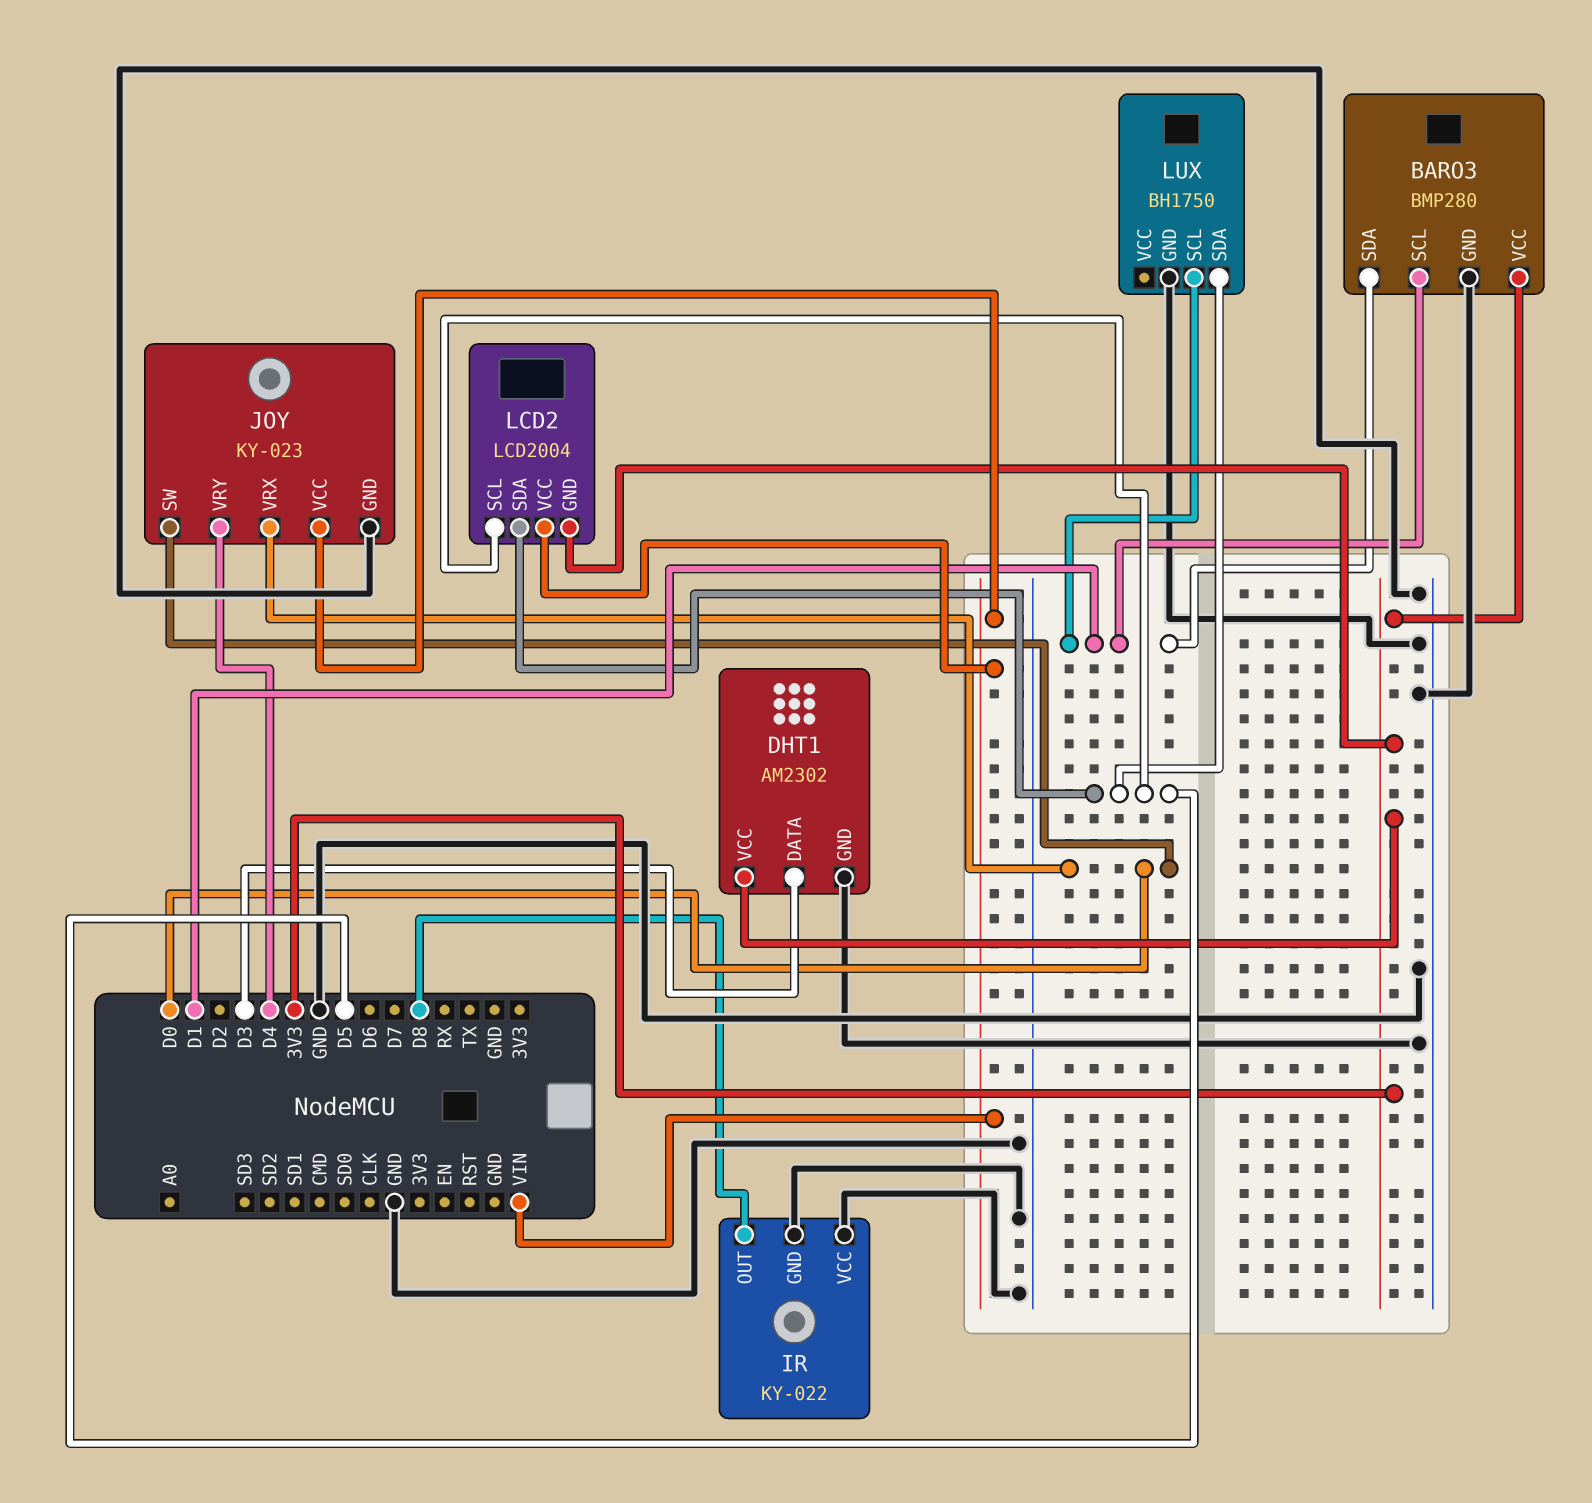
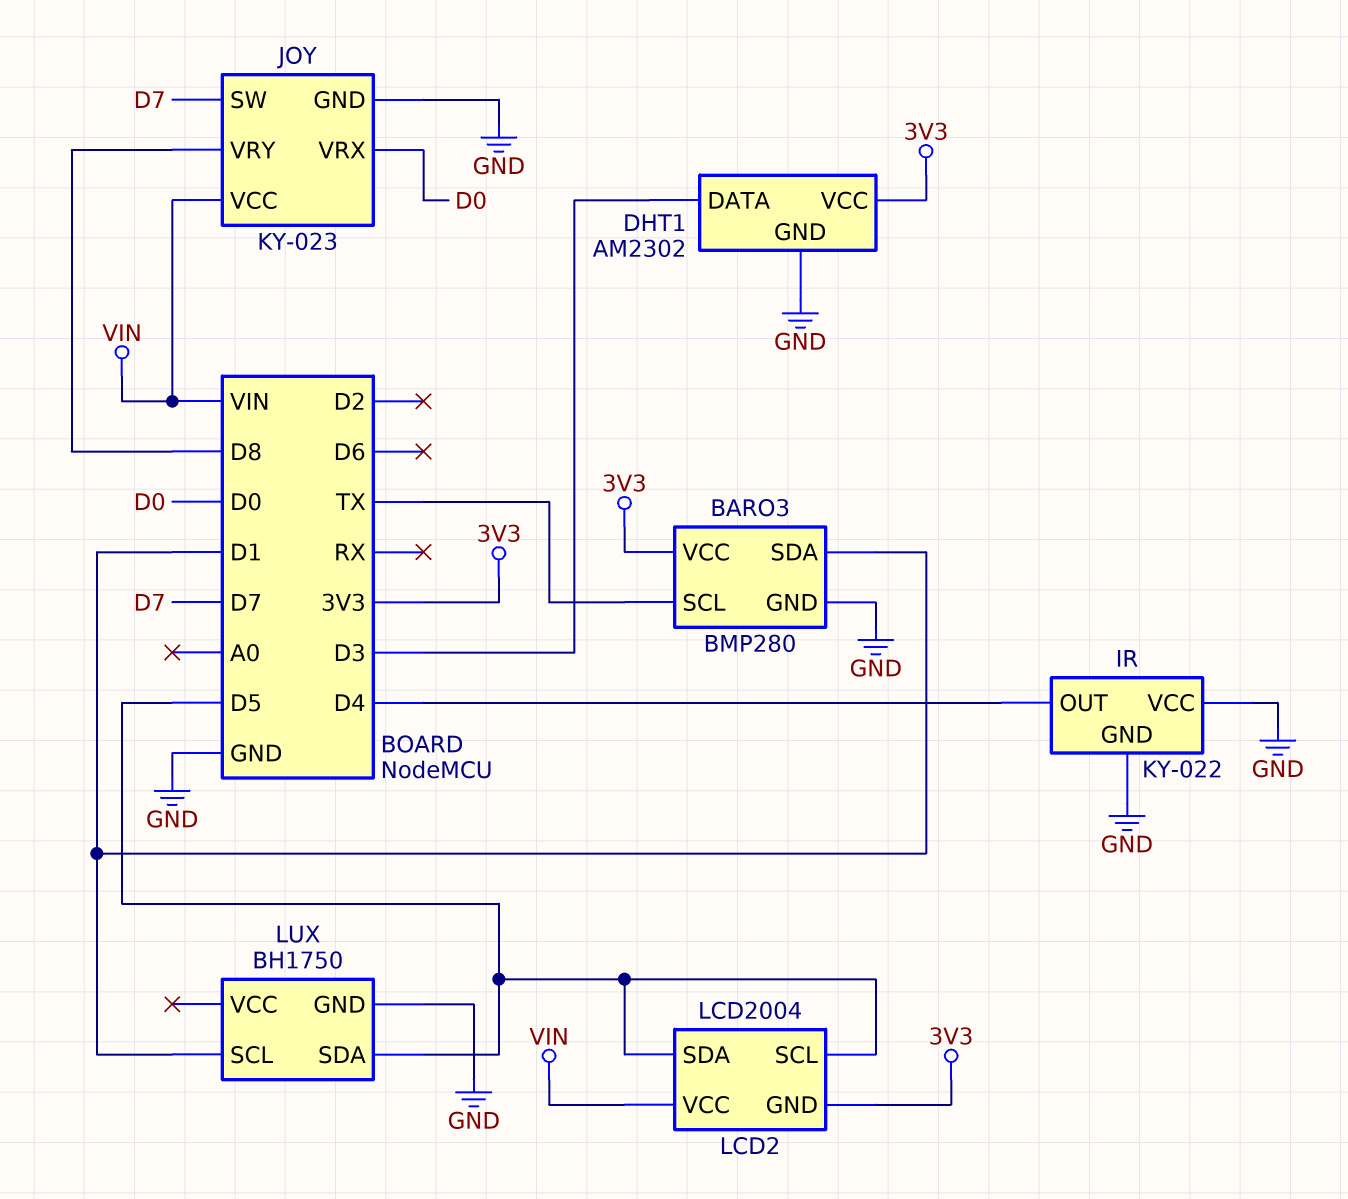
BARO3 pin SCL: D1 -> TX
IR pin OUT: D8 -> D4
JOY pin SW: D0 -> D7
JOY pin VRY: D4 -> D8

